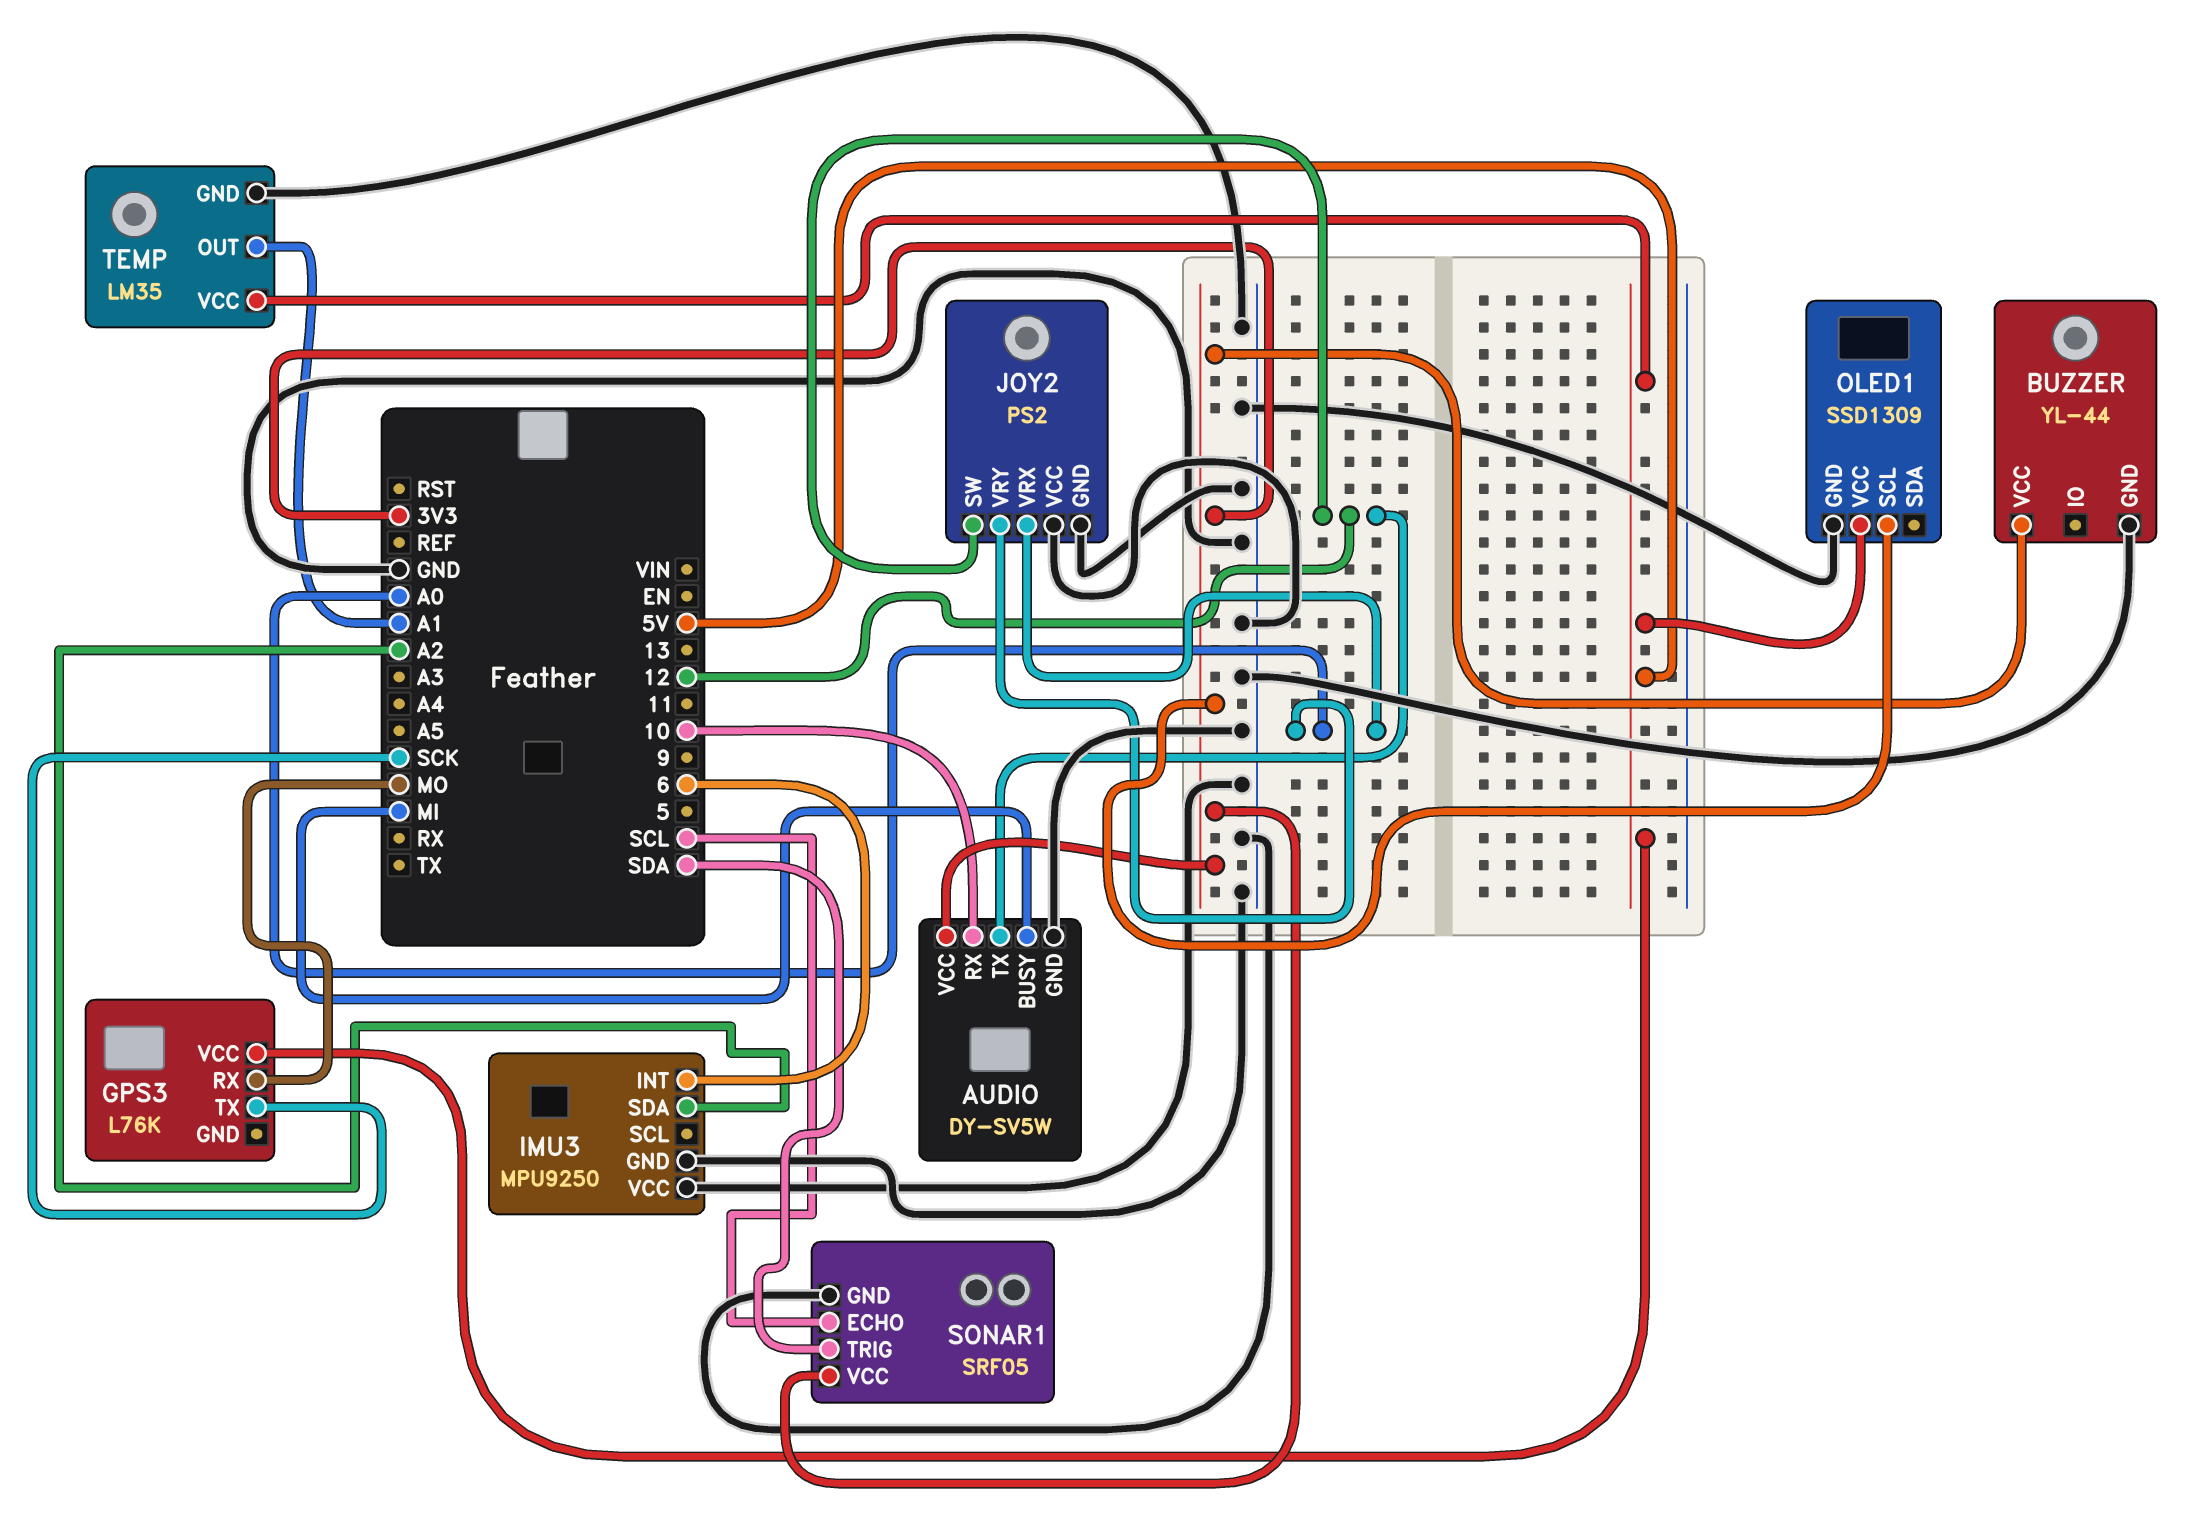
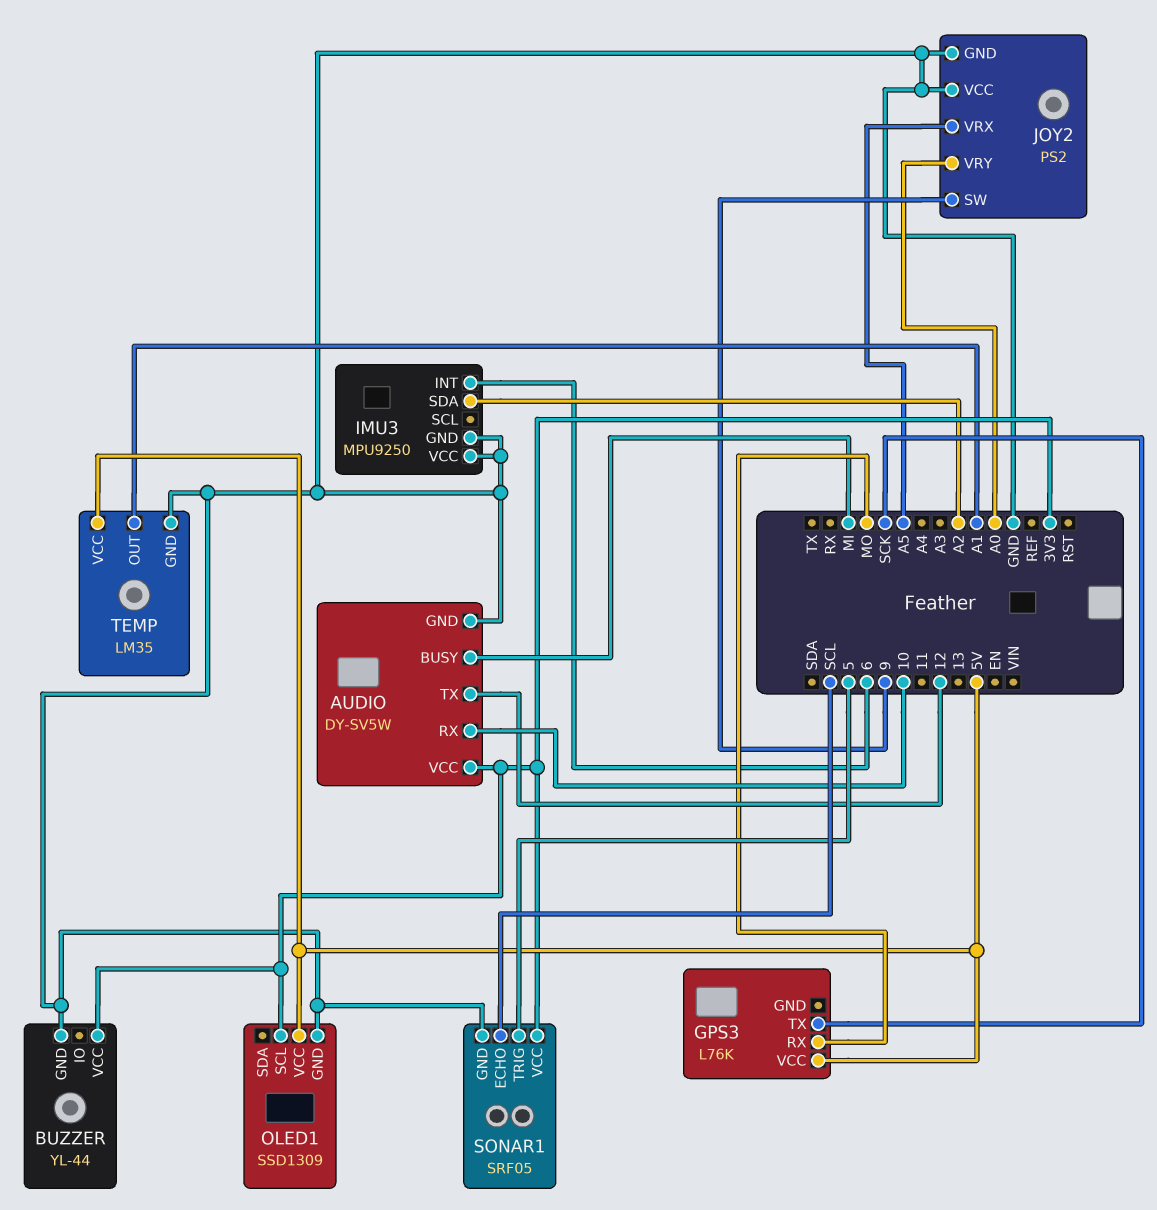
JOY2 pin SW: 12 -> 9
JOY2 pin VRX: A0 -> A5
SONAR1 pin TRIG: SDA -> 5

